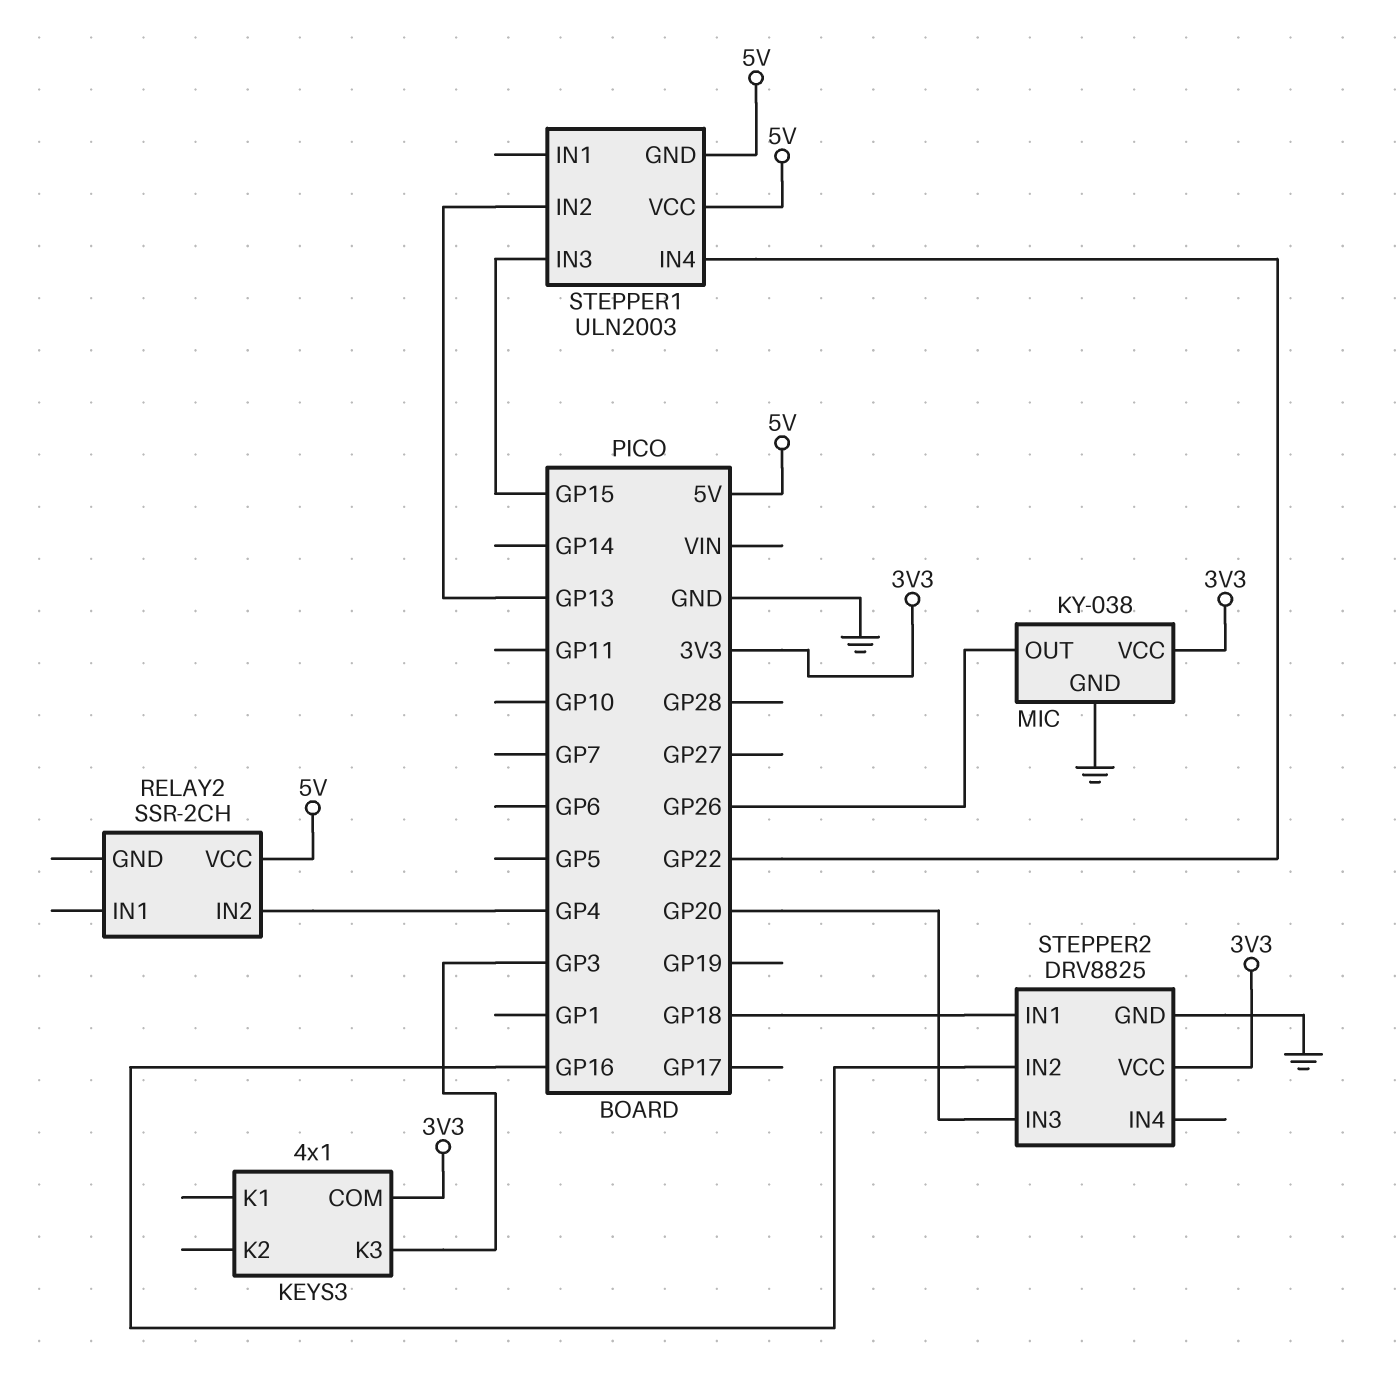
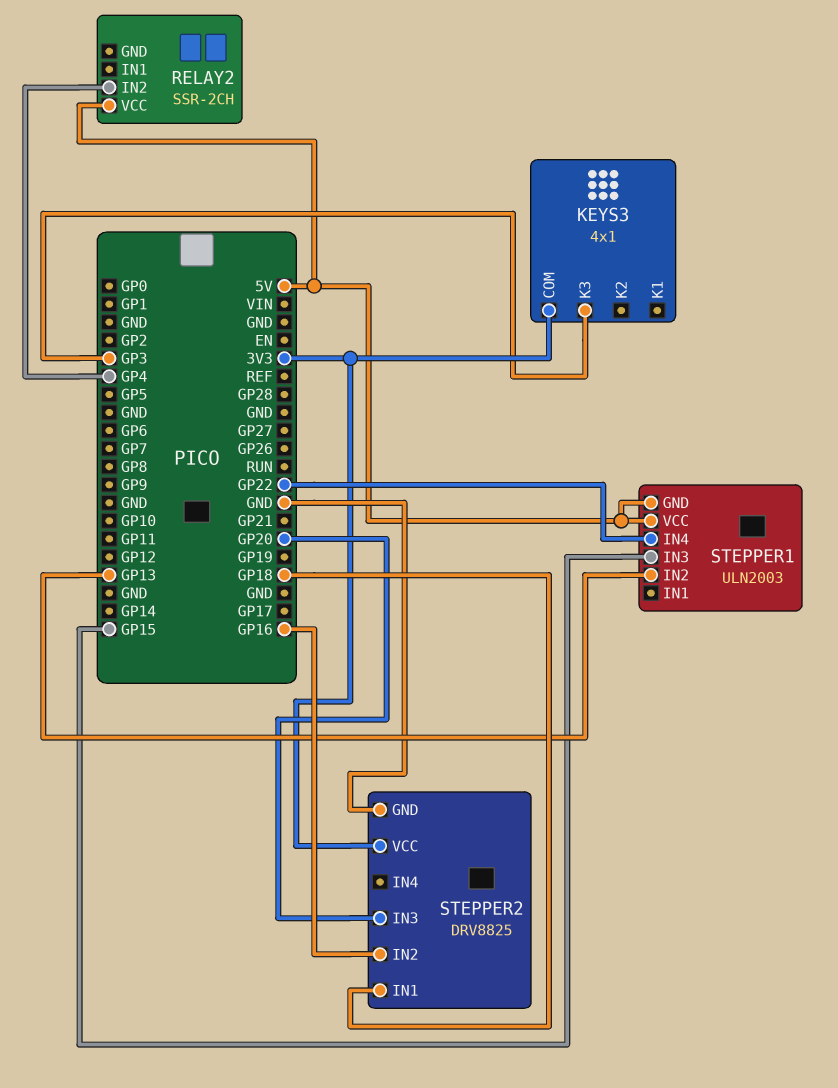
MIC: KY-038 -> none
MIC pin GND: GND -> none
MIC pin OUT: GP26 -> none
MIC pin VCC: 3V3 -> none

